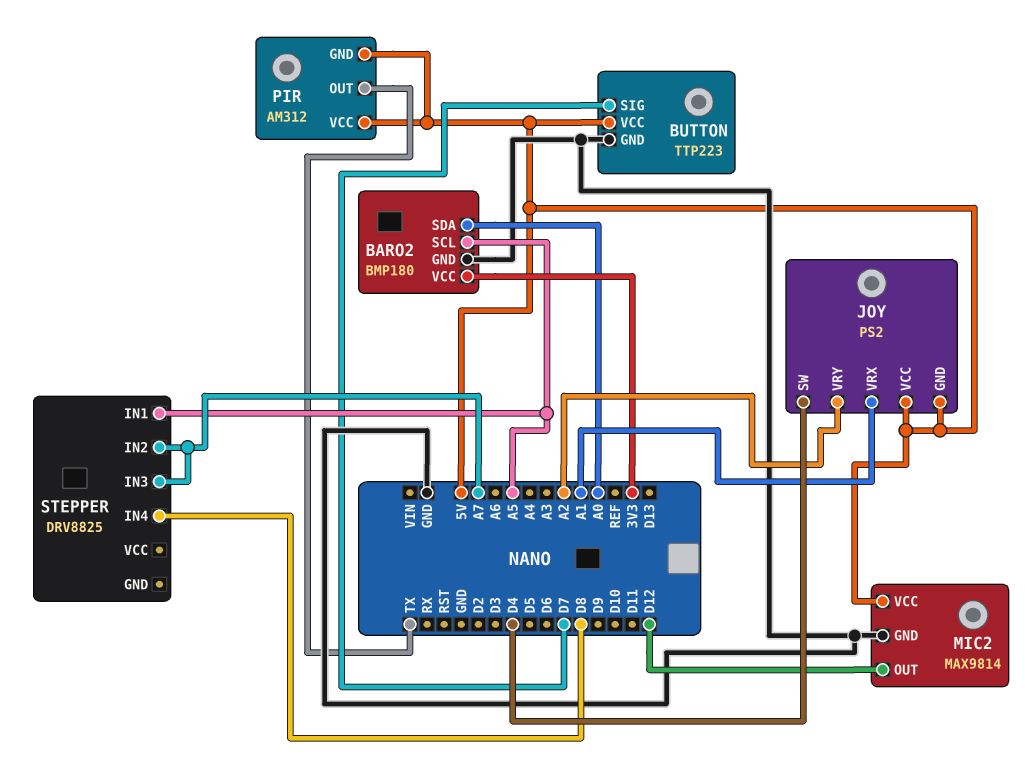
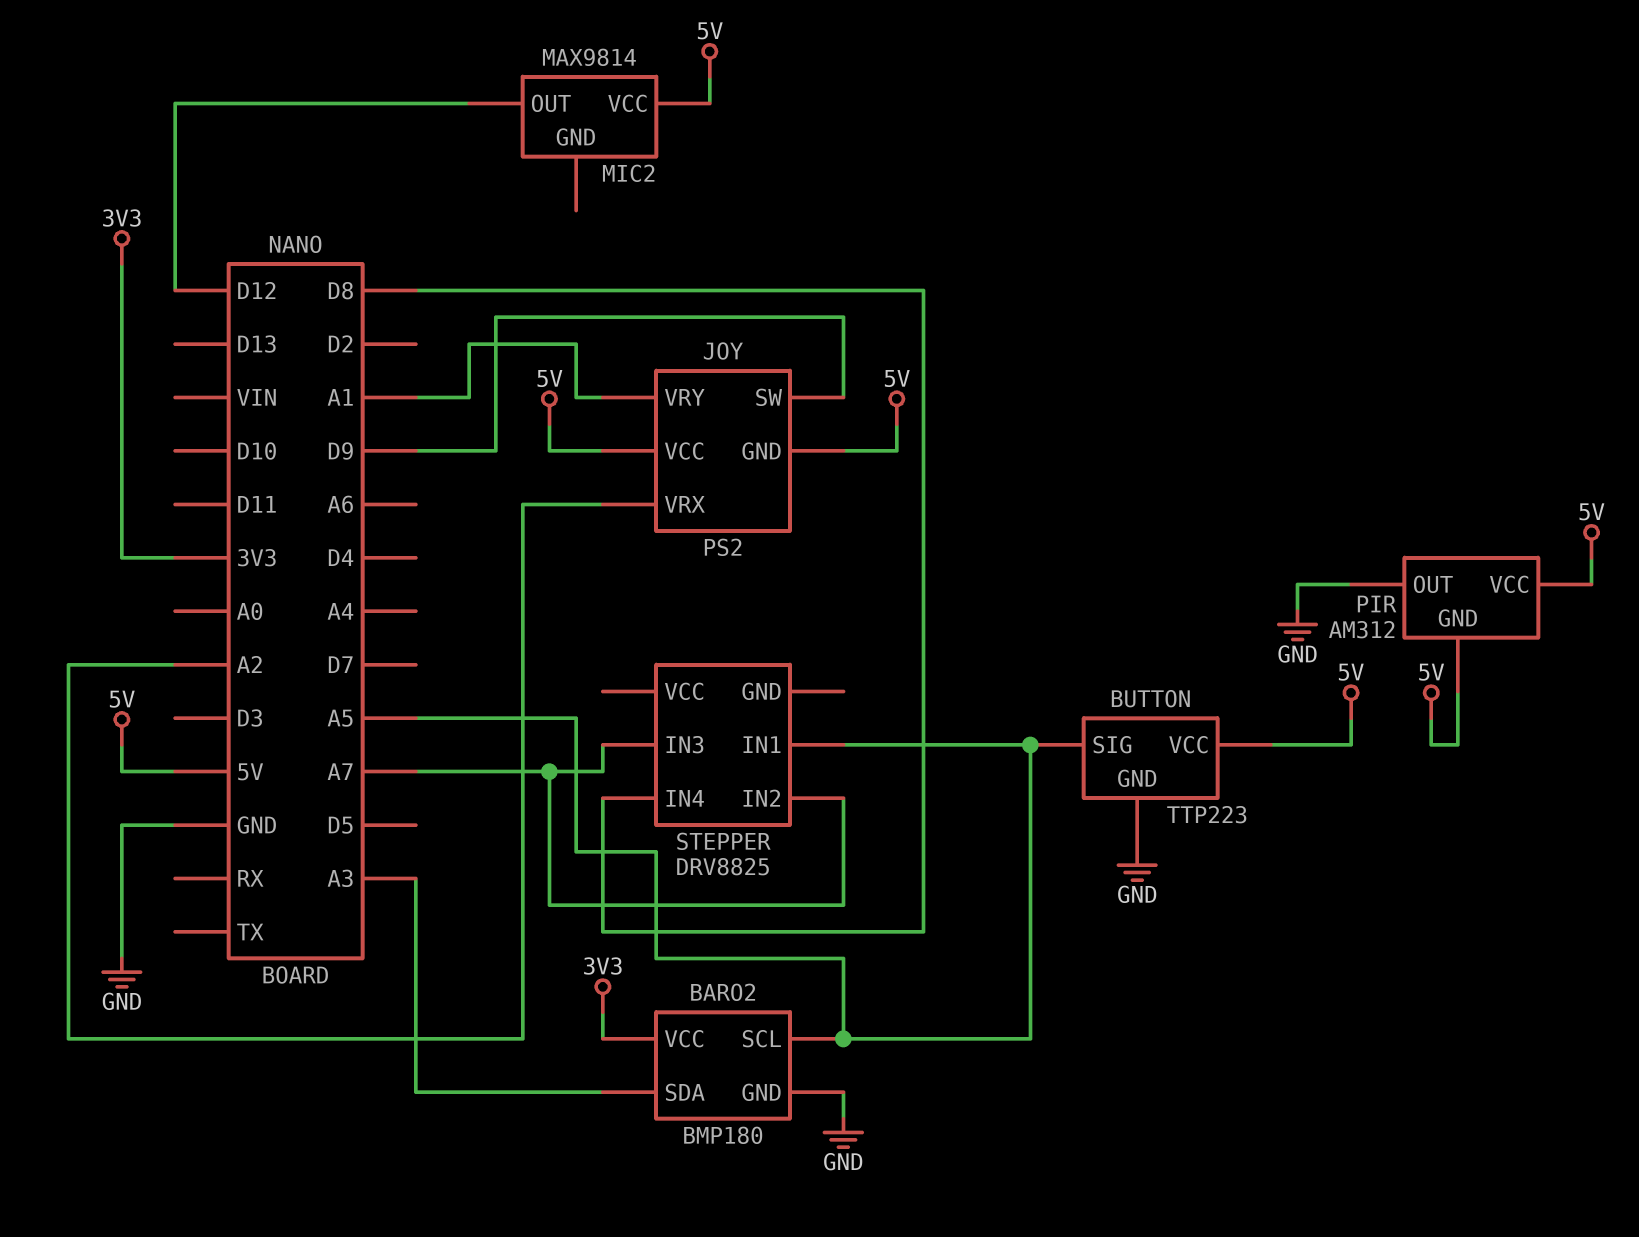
BARO2 pin SDA: A0 -> A3
BUTTON pin SIG: D7 -> A5
JOY pin SW: D4 -> D9
JOY pin VRX: A1 -> A2
JOY pin VRY: A2 -> A1
MIC2 pin GND: GND -> none
PIR pin OUT: TX -> GND

